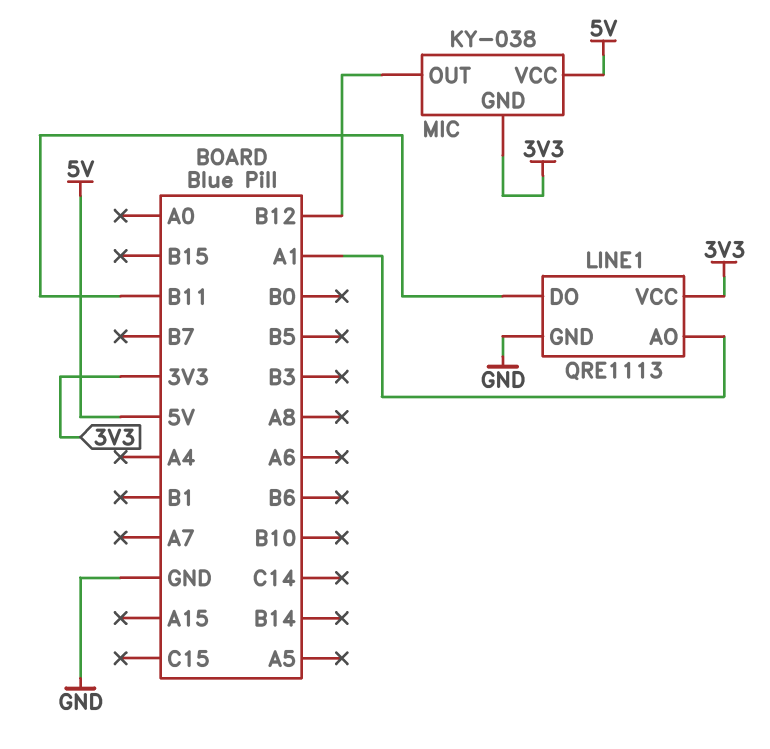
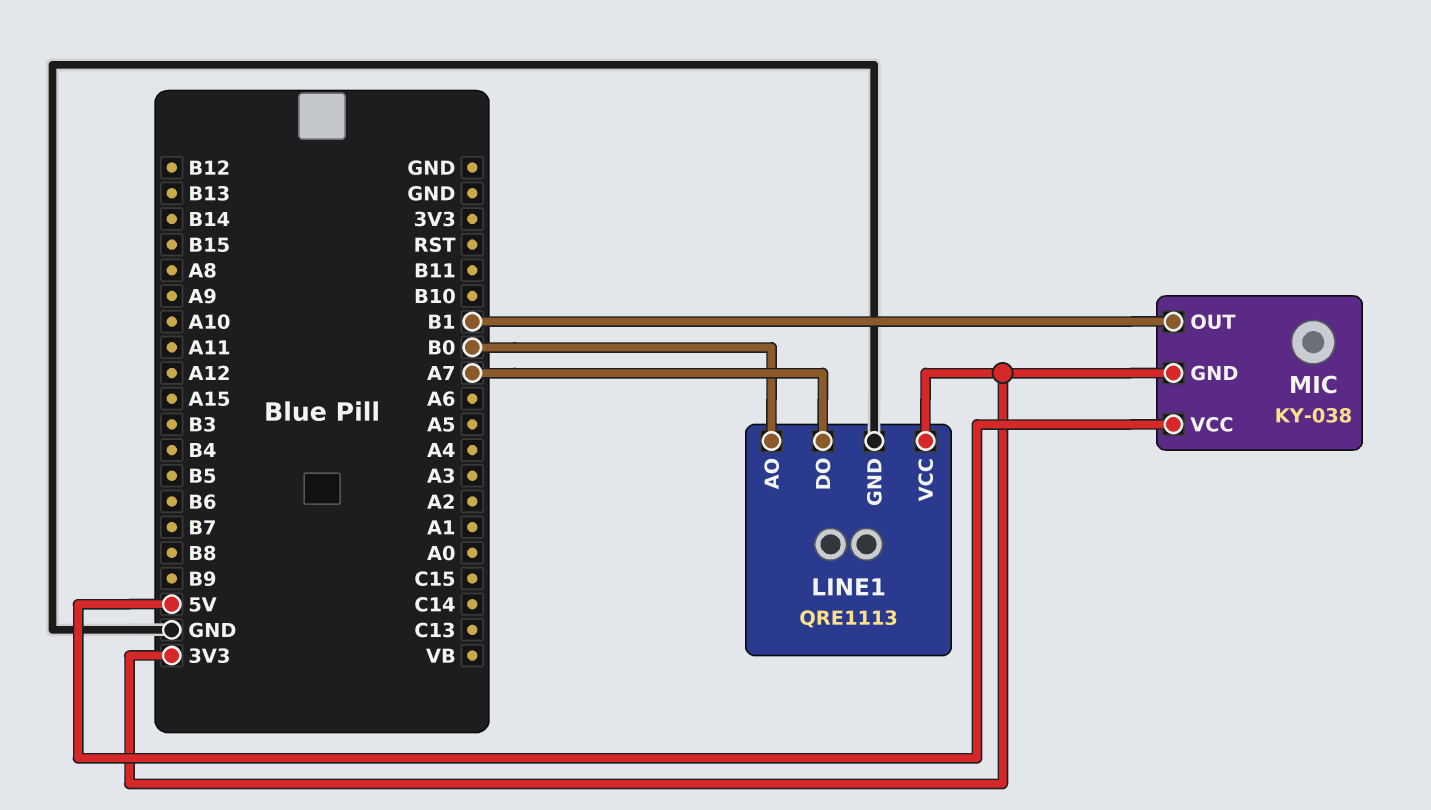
LINE1 pin AO: A1 -> B0
LINE1 pin DO: B11 -> A7
MIC pin OUT: B12 -> B1

